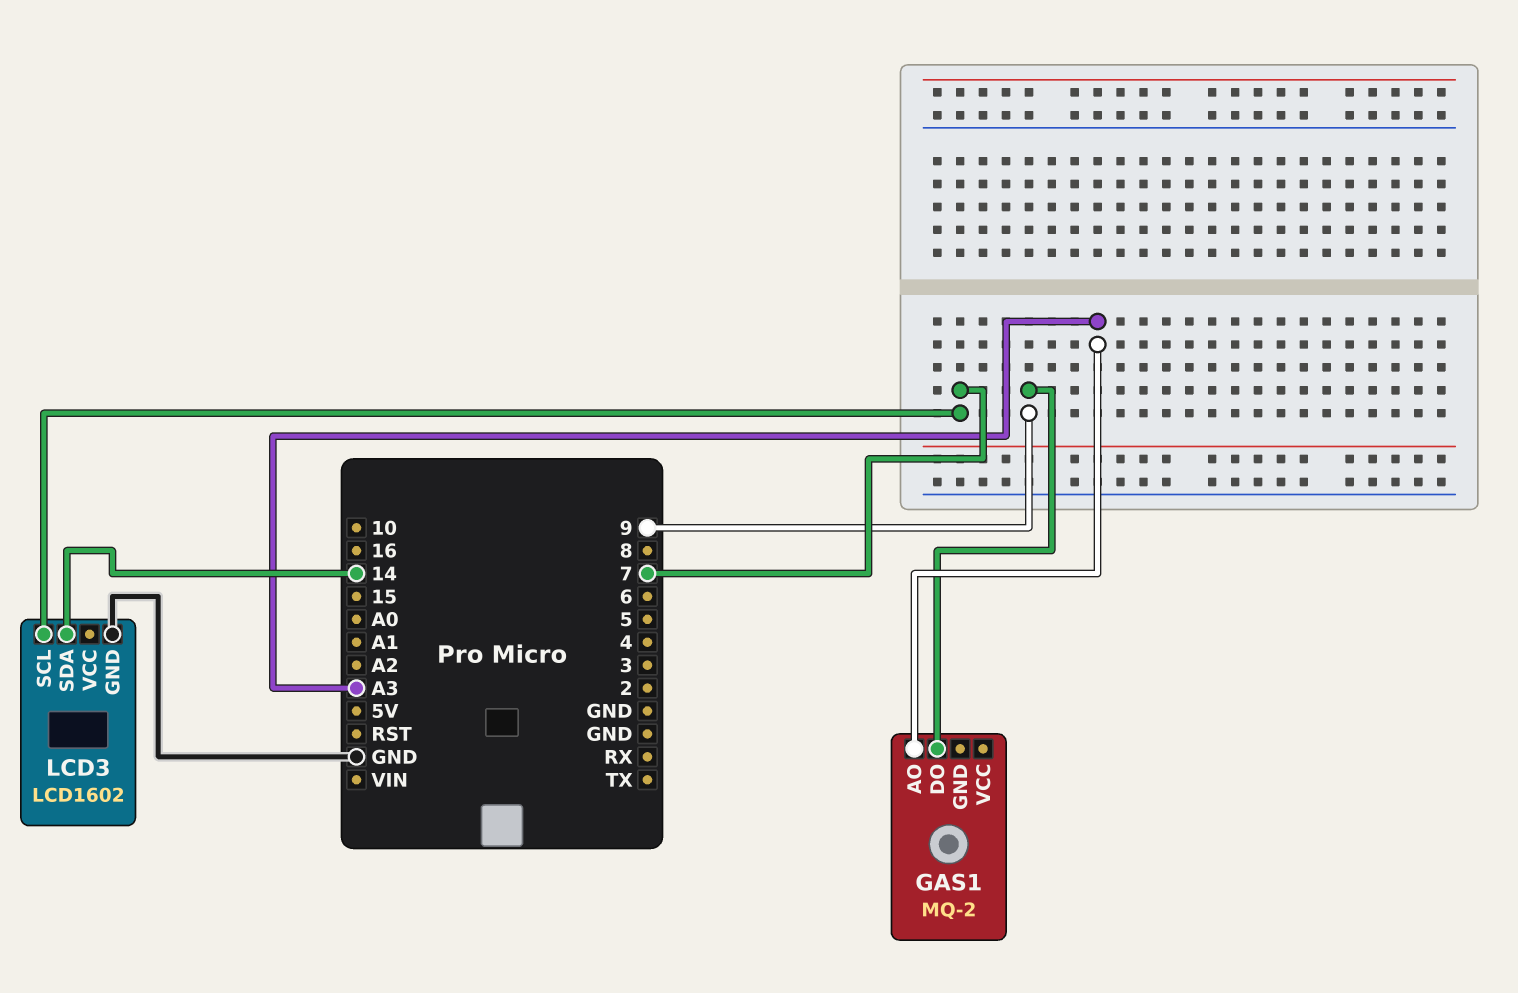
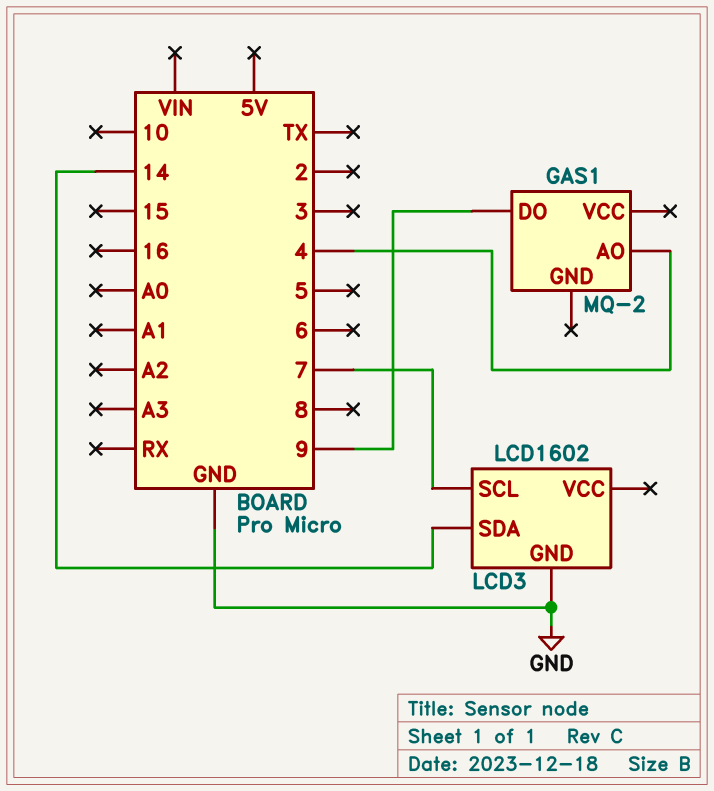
GAS1 pin AO: A3 -> 4

